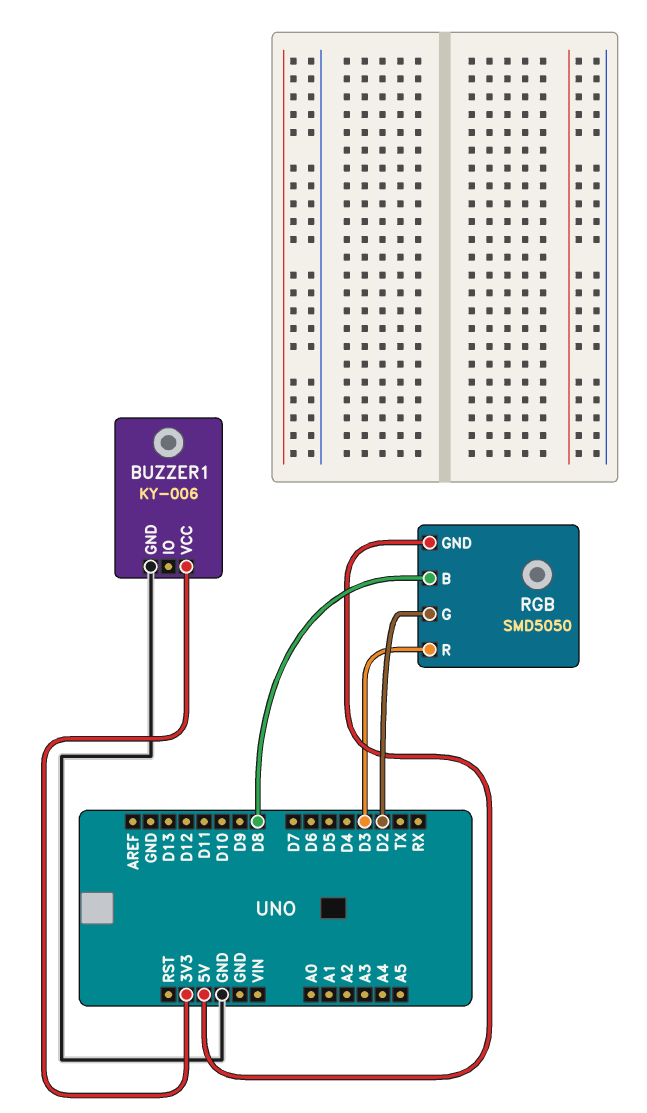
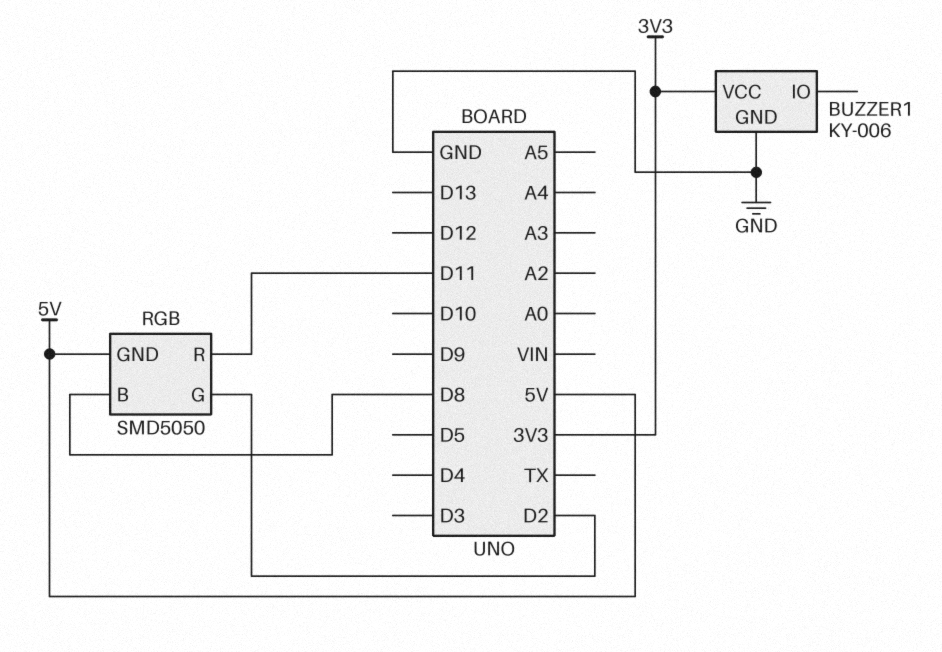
RGB pin R: D3 -> D11

